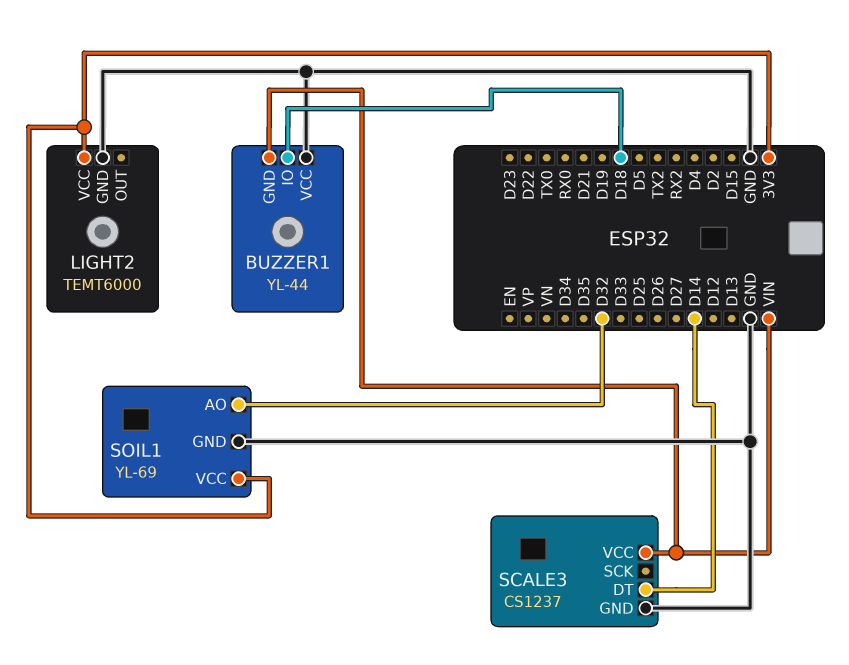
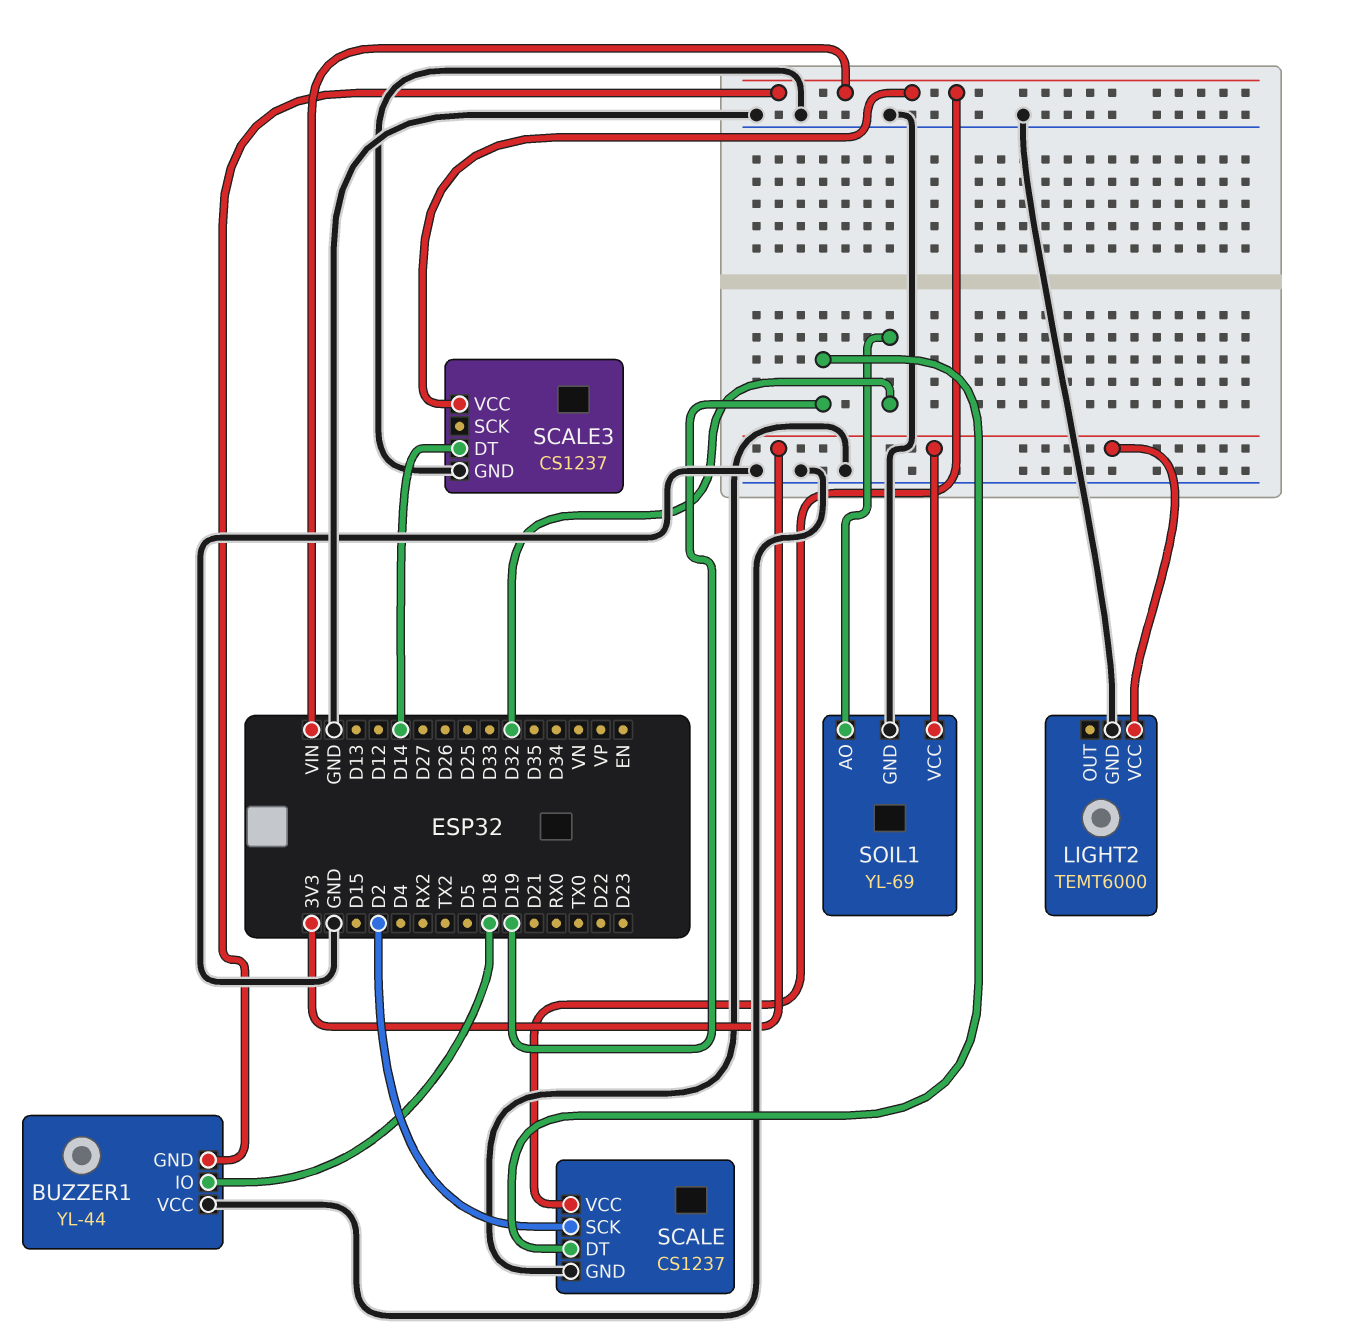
SCALE: none -> CS1237
SCALE pin DT: none -> D19
SCALE pin GND: none -> GND
SCALE pin SCK: none -> D2
SCALE pin VCC: none -> VIN

